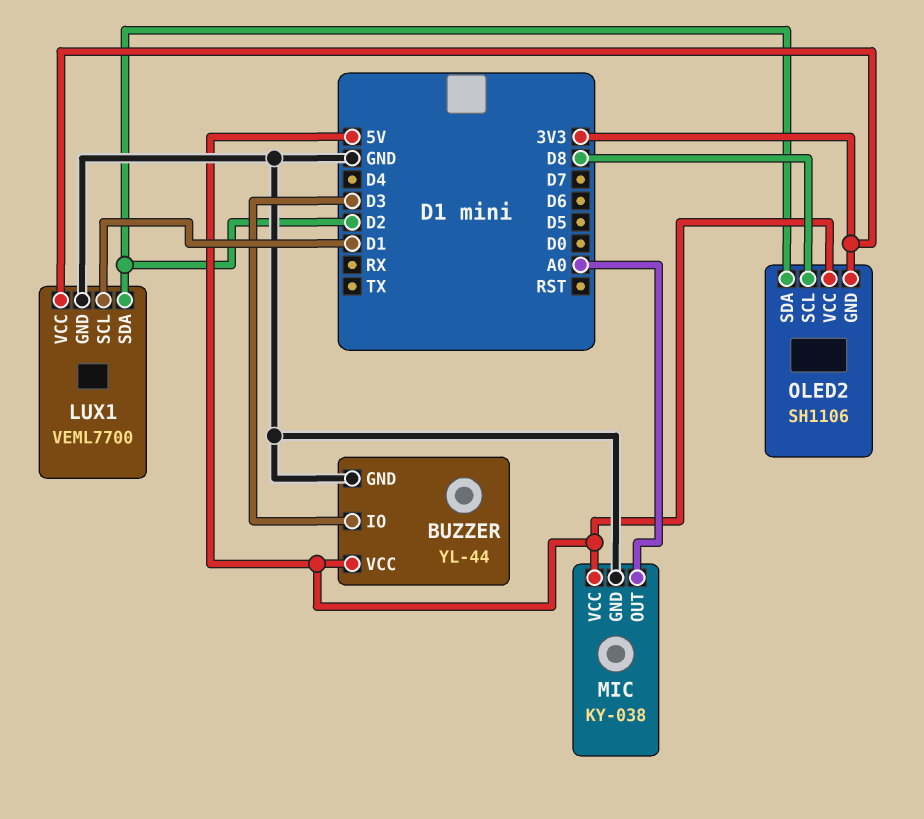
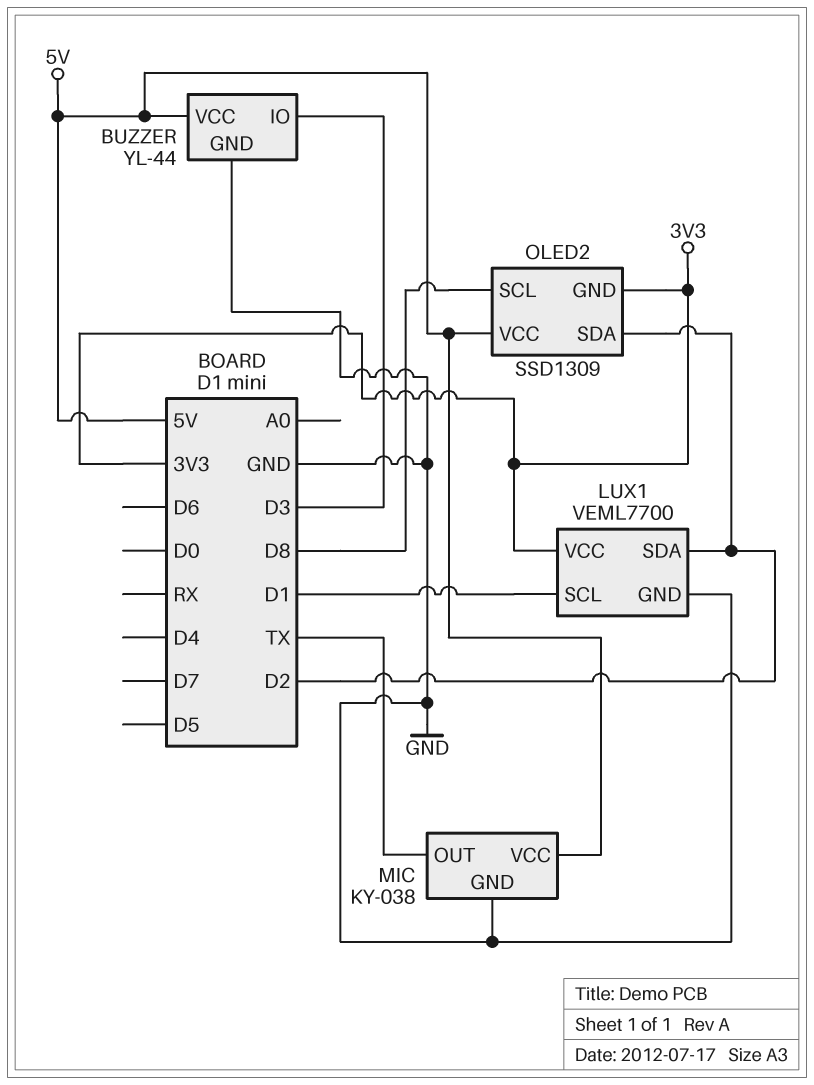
MIC pin OUT: A0 -> TX
OLED2: SH1106 -> SSD1309

